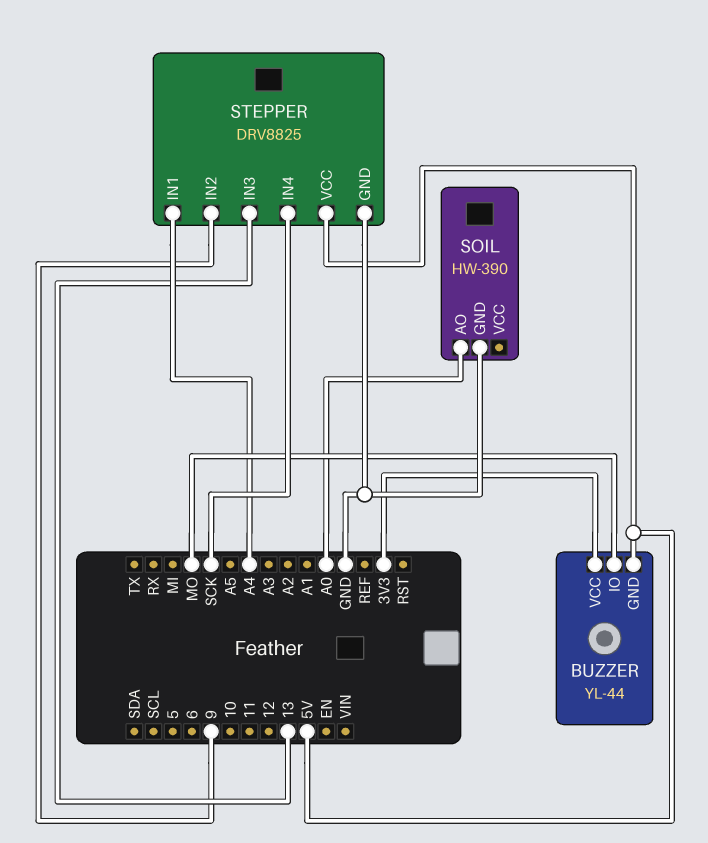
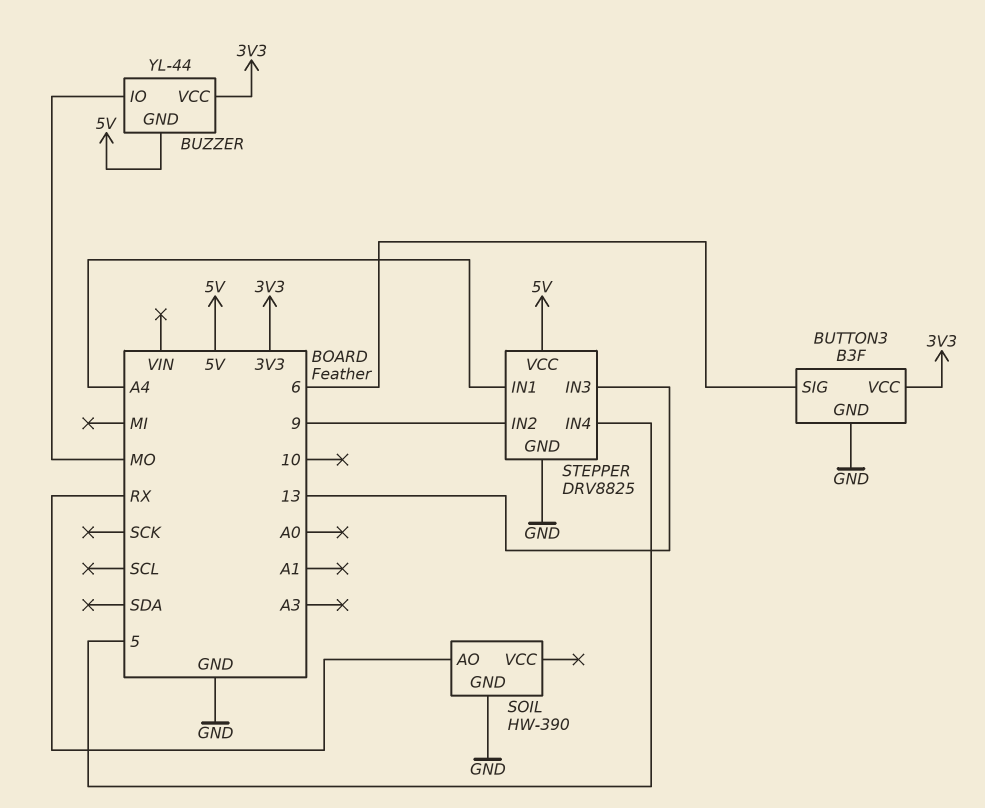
BUTTON3: none -> B3F
BUTTON3 pin GND: none -> GND
BUTTON3 pin SIG: none -> 6
BUTTON3 pin VCC: none -> 3V3
SOIL pin AO: A0 -> RX
STEPPER pin IN4: SCK -> 5

